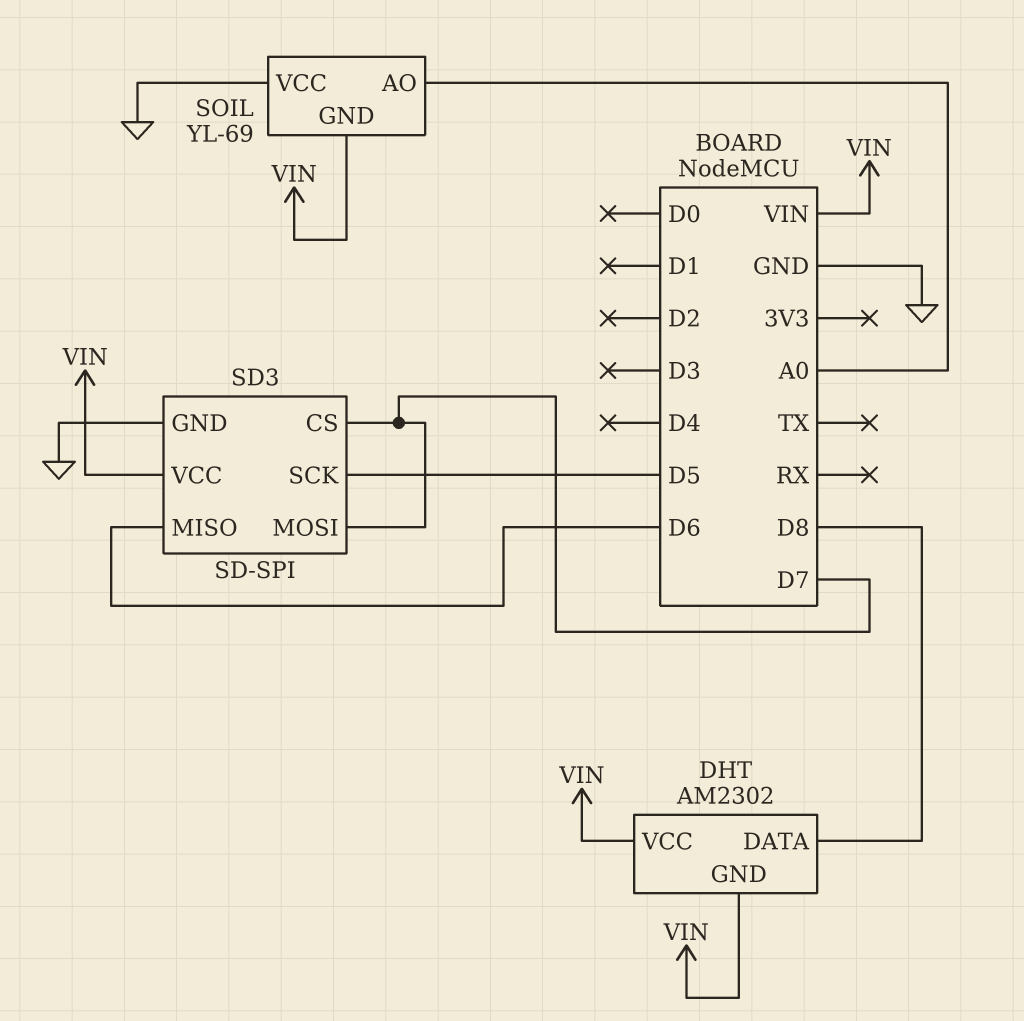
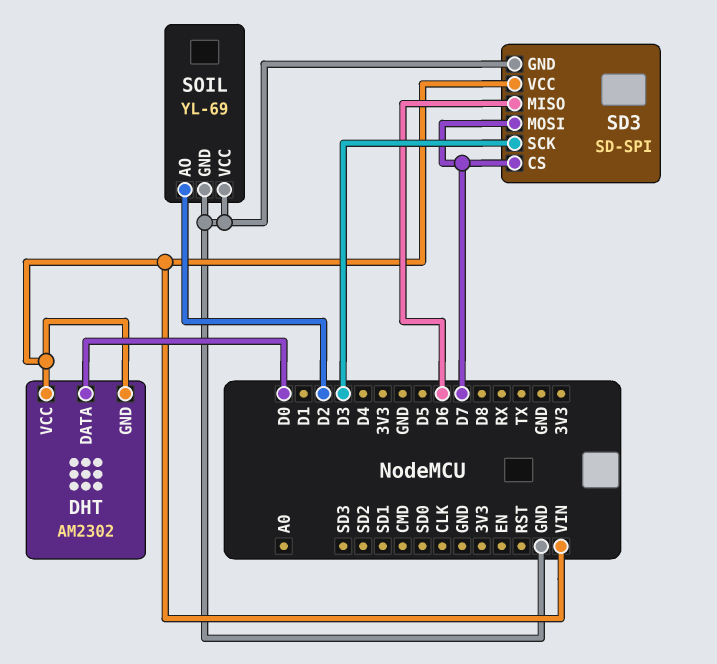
DHT pin DATA: D8 -> D0
SD3 pin SCK: D5 -> D3
SOIL pin AO: A0 -> D2
SOIL pin GND: VIN -> GND

